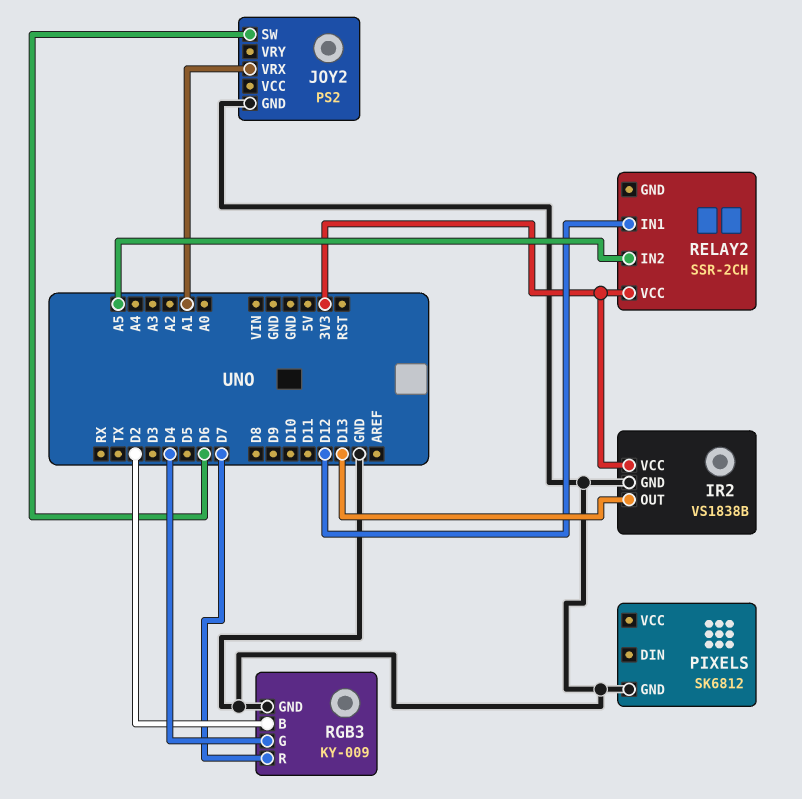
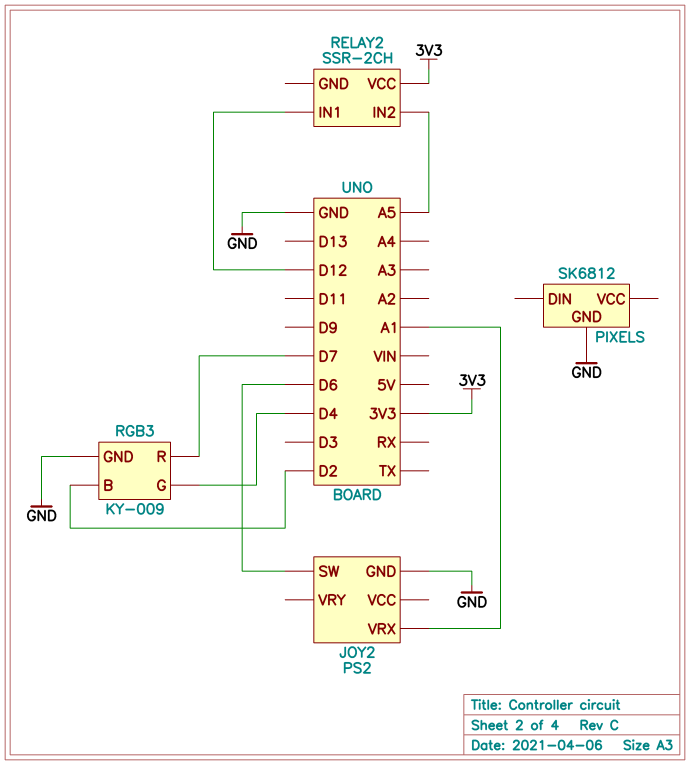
IR2: VS1838B -> none
IR2 pin GND: GND -> none
IR2 pin OUT: D13 -> none
IR2 pin VCC: 3V3 -> none

